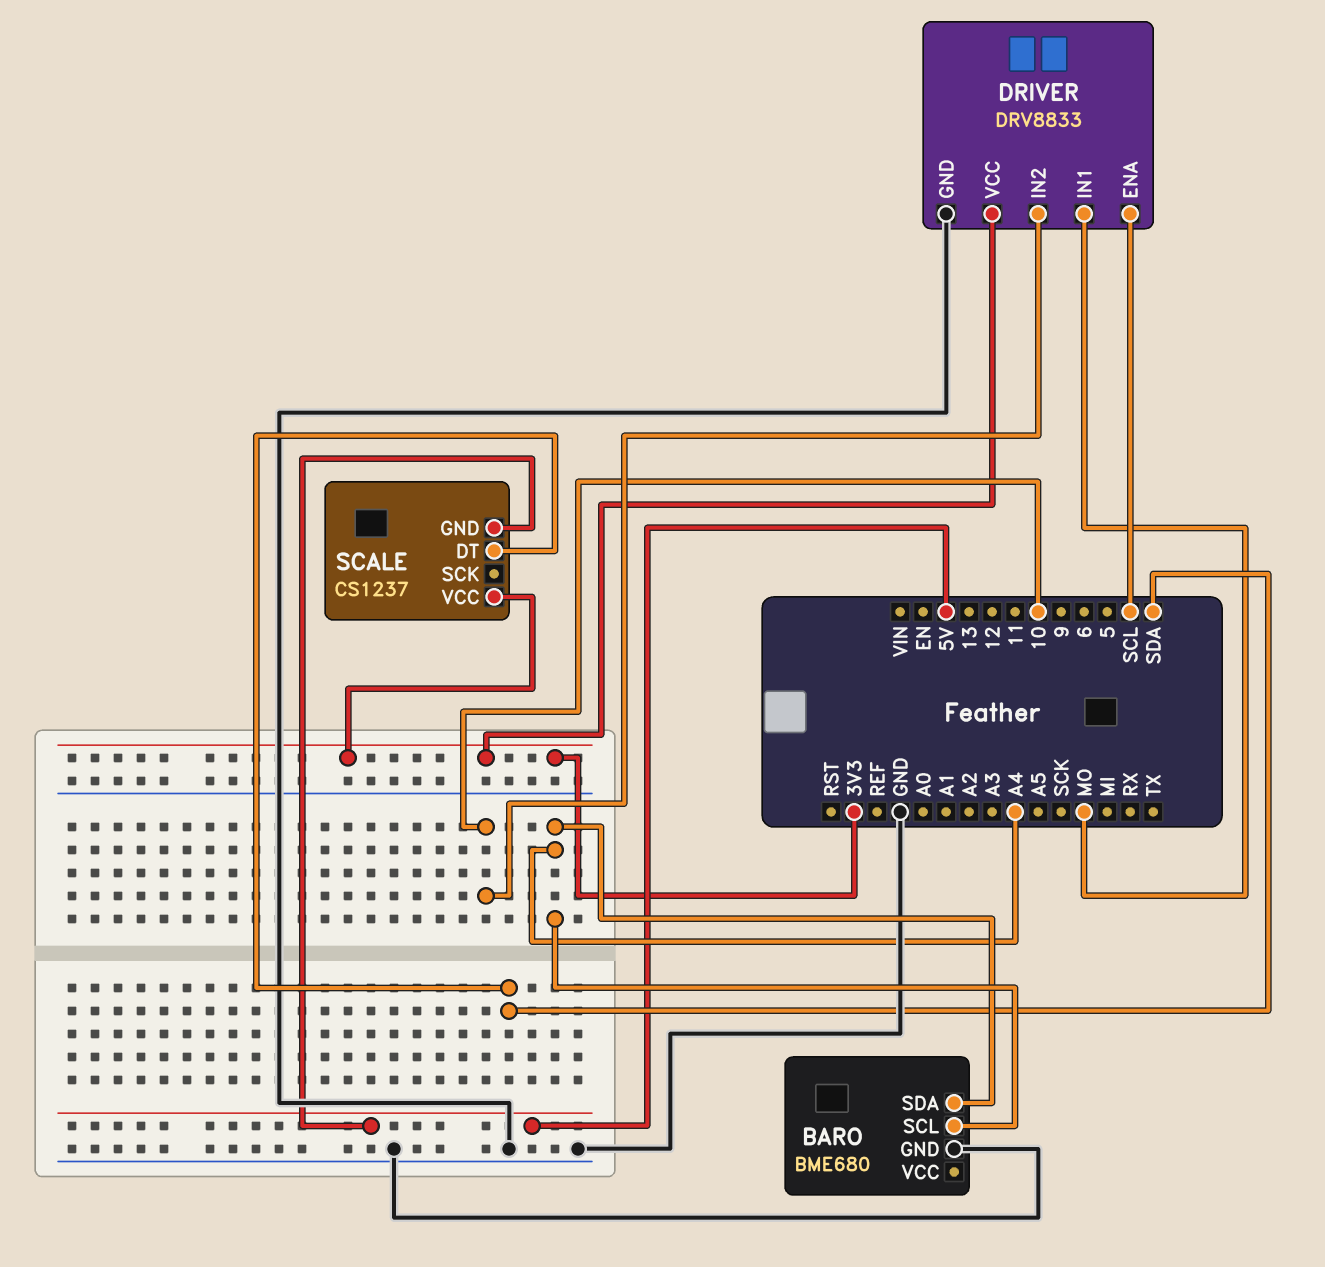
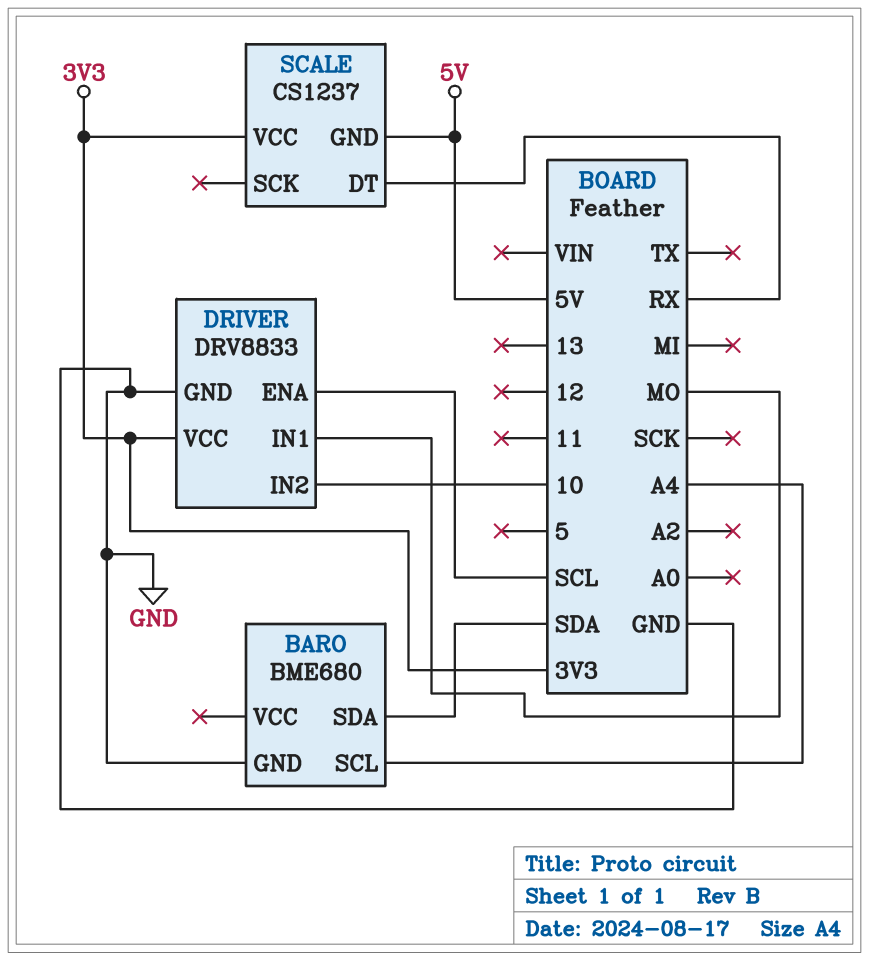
BARO pin SDA: A4 -> SDA
SCALE pin DT: SDA -> RX

